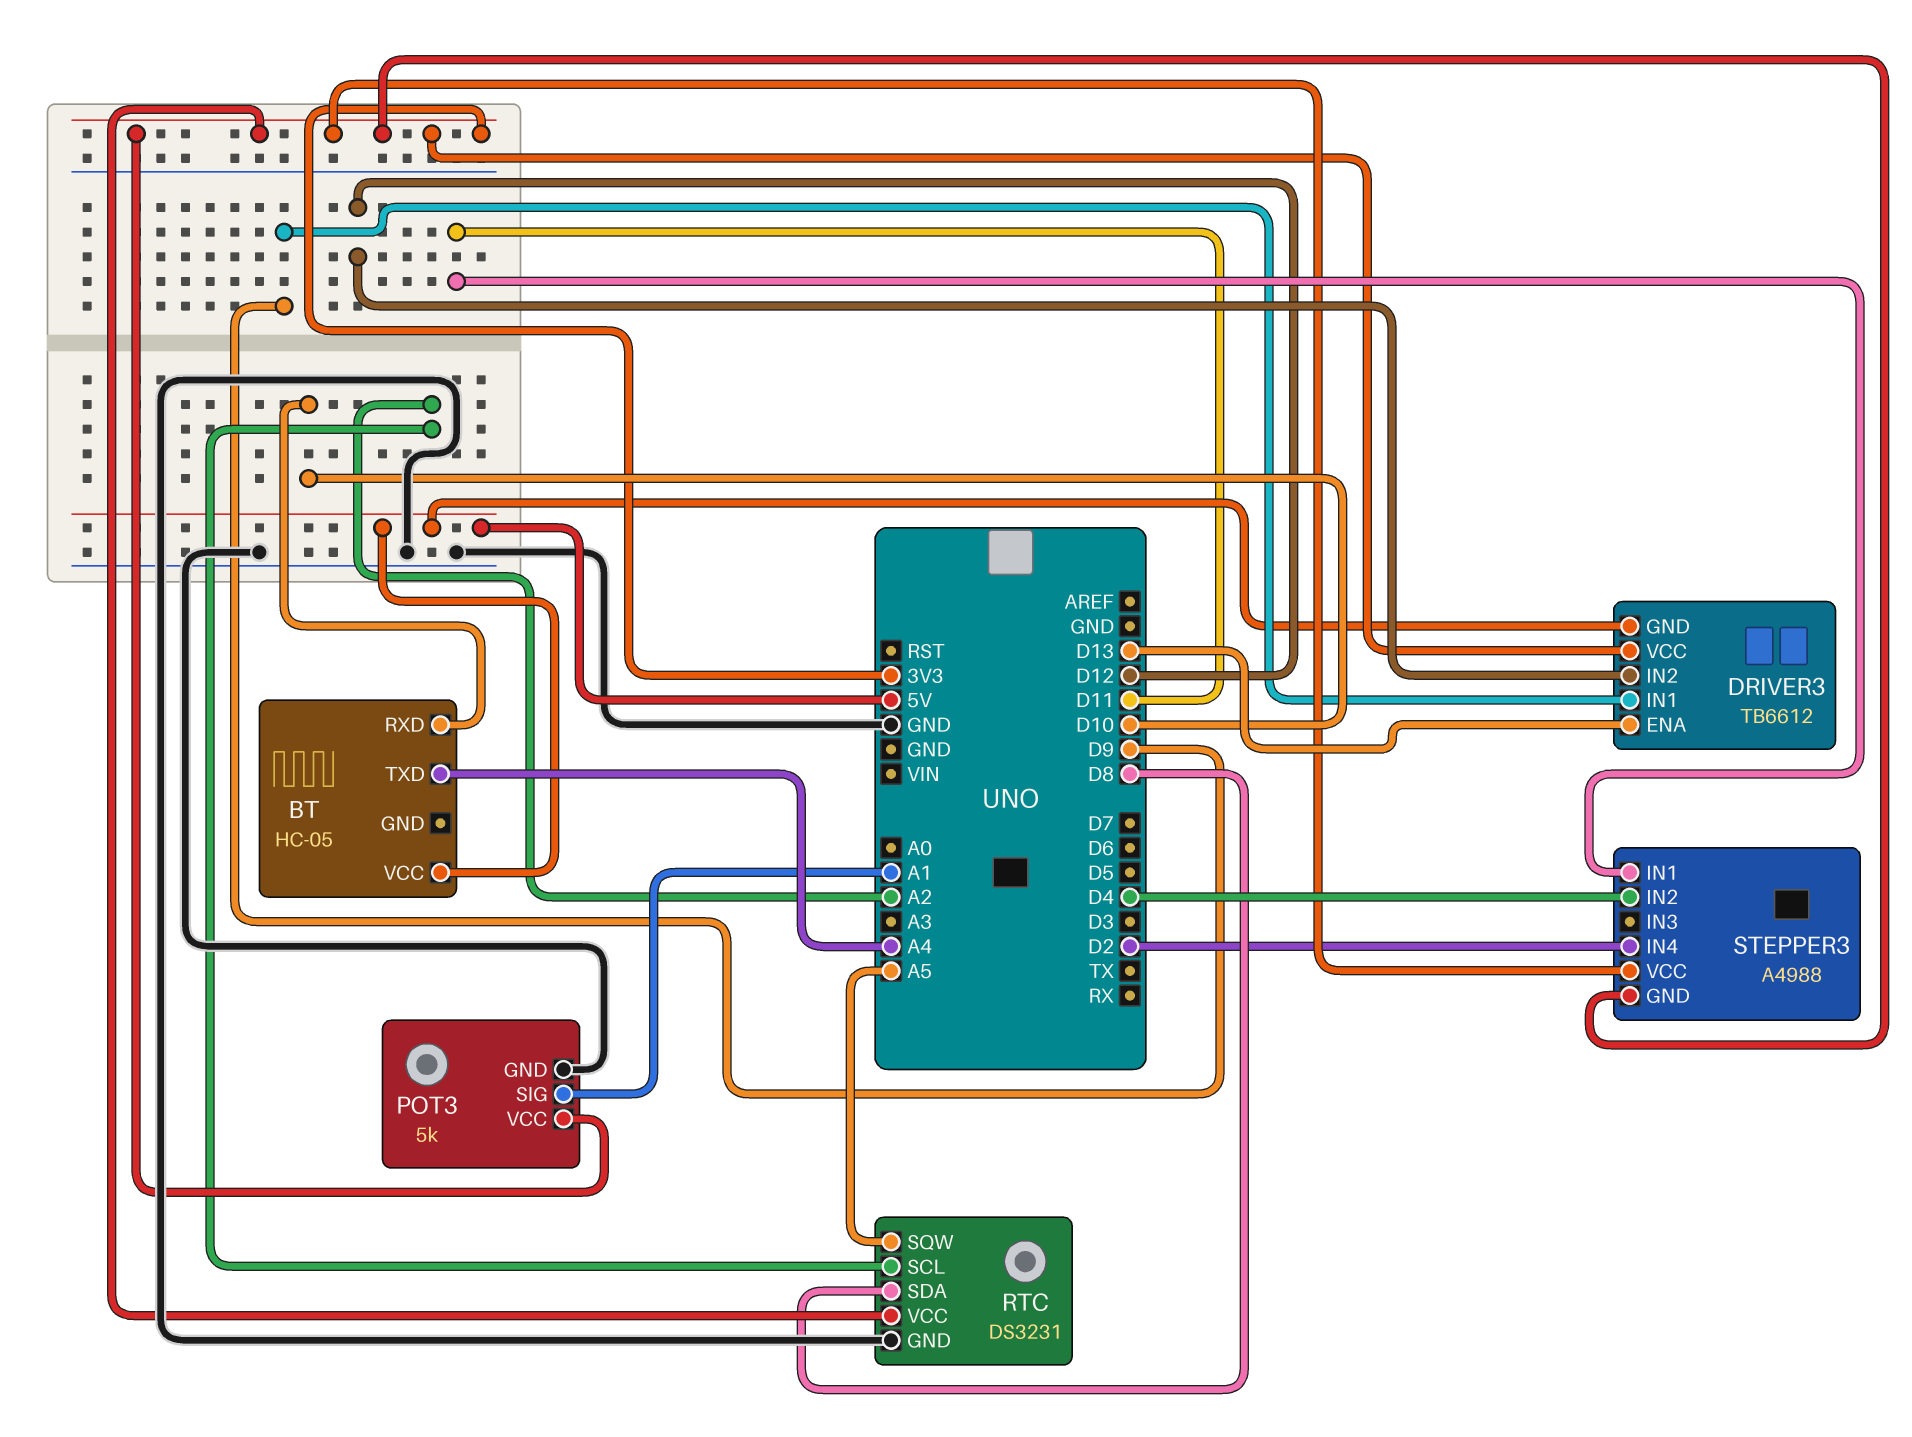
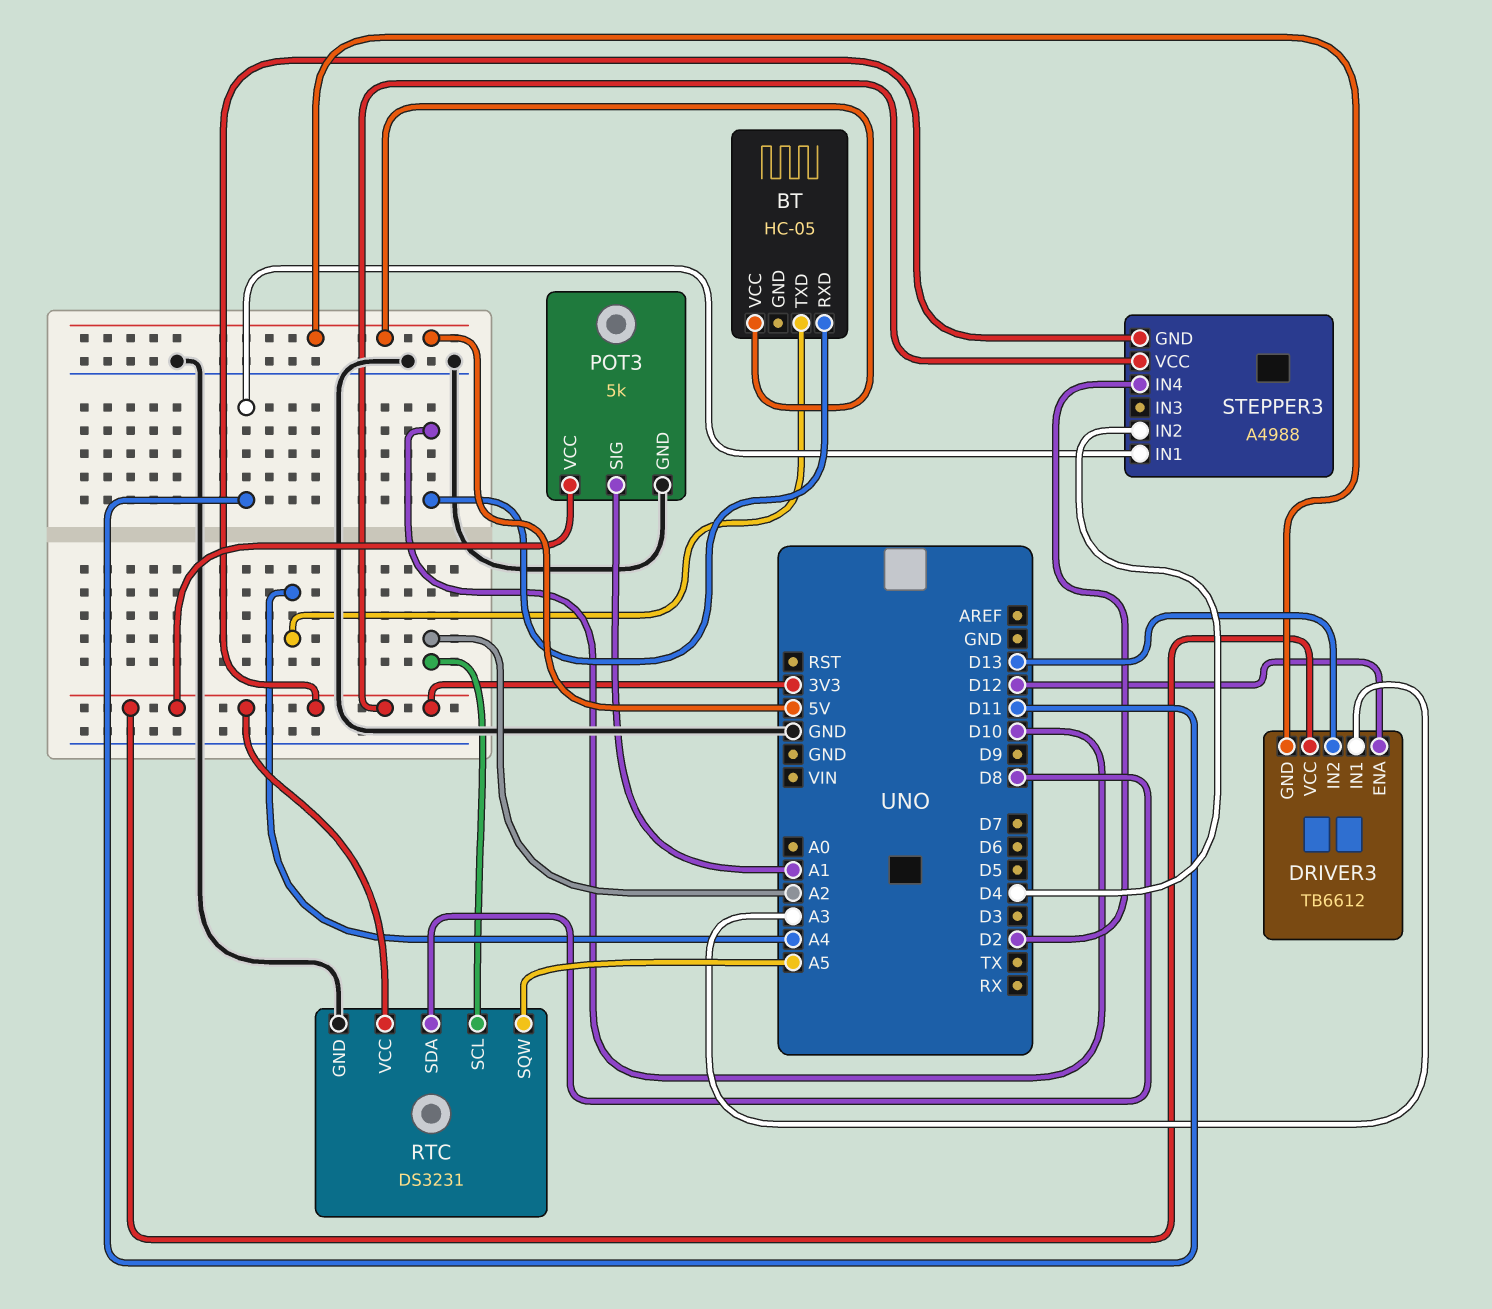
DRIVER3 pin ENA: D13 -> D12
DRIVER3 pin IN1: D9 -> A3
DRIVER3 pin IN2: D12 -> D13

